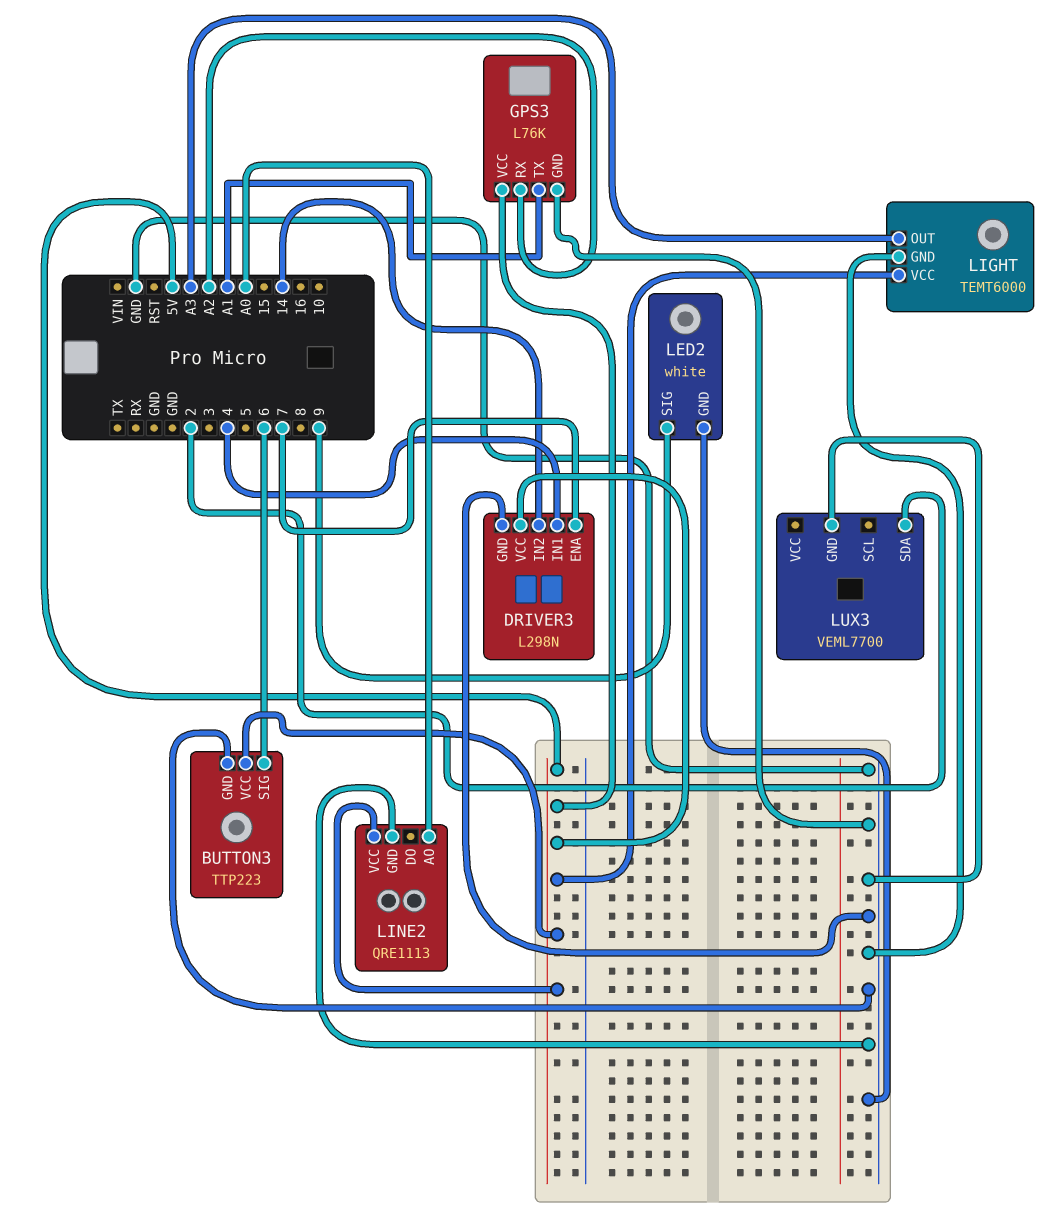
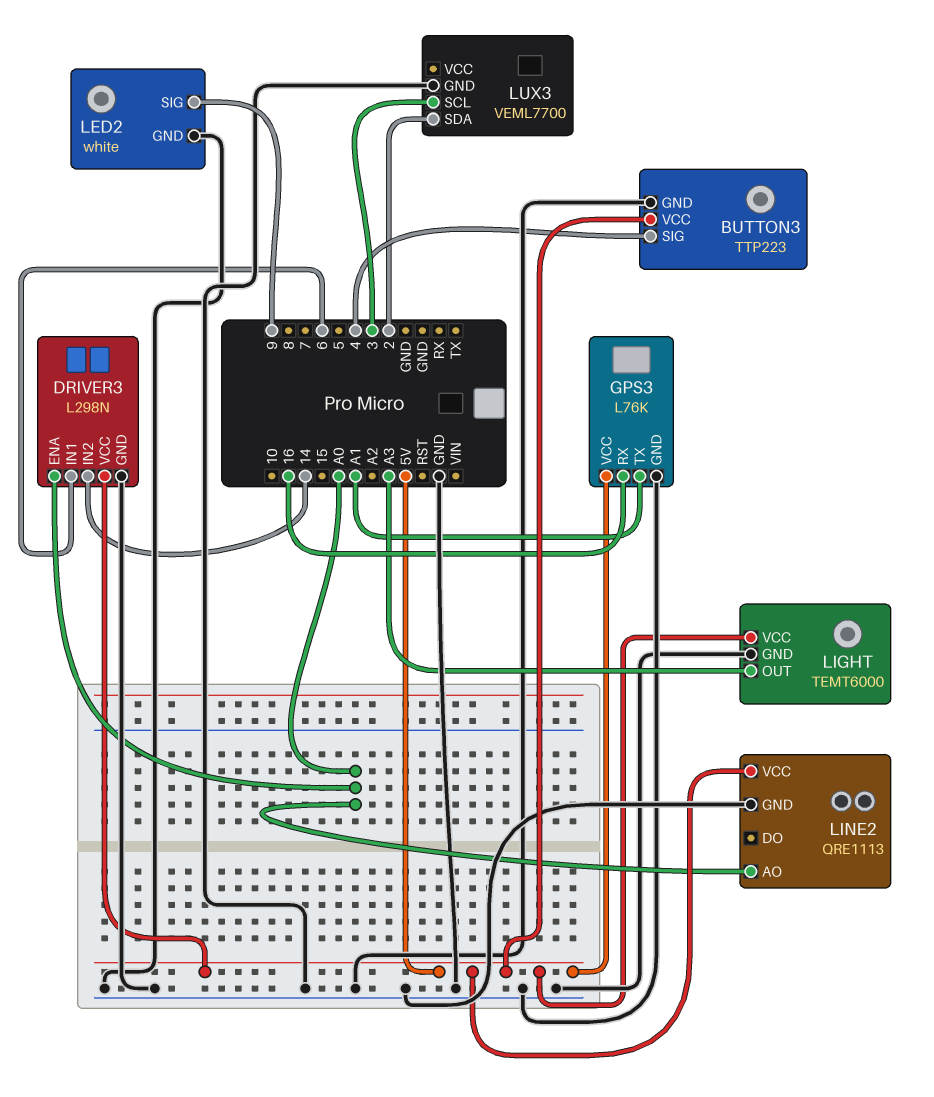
BUTTON3 pin SIG: 6 -> 4
DRIVER3 pin ENA: 7 -> A0
DRIVER3 pin IN1: 4 -> 6
GPS3 pin RX: A2 -> 16
LUX3 pin SCL: none -> 3

